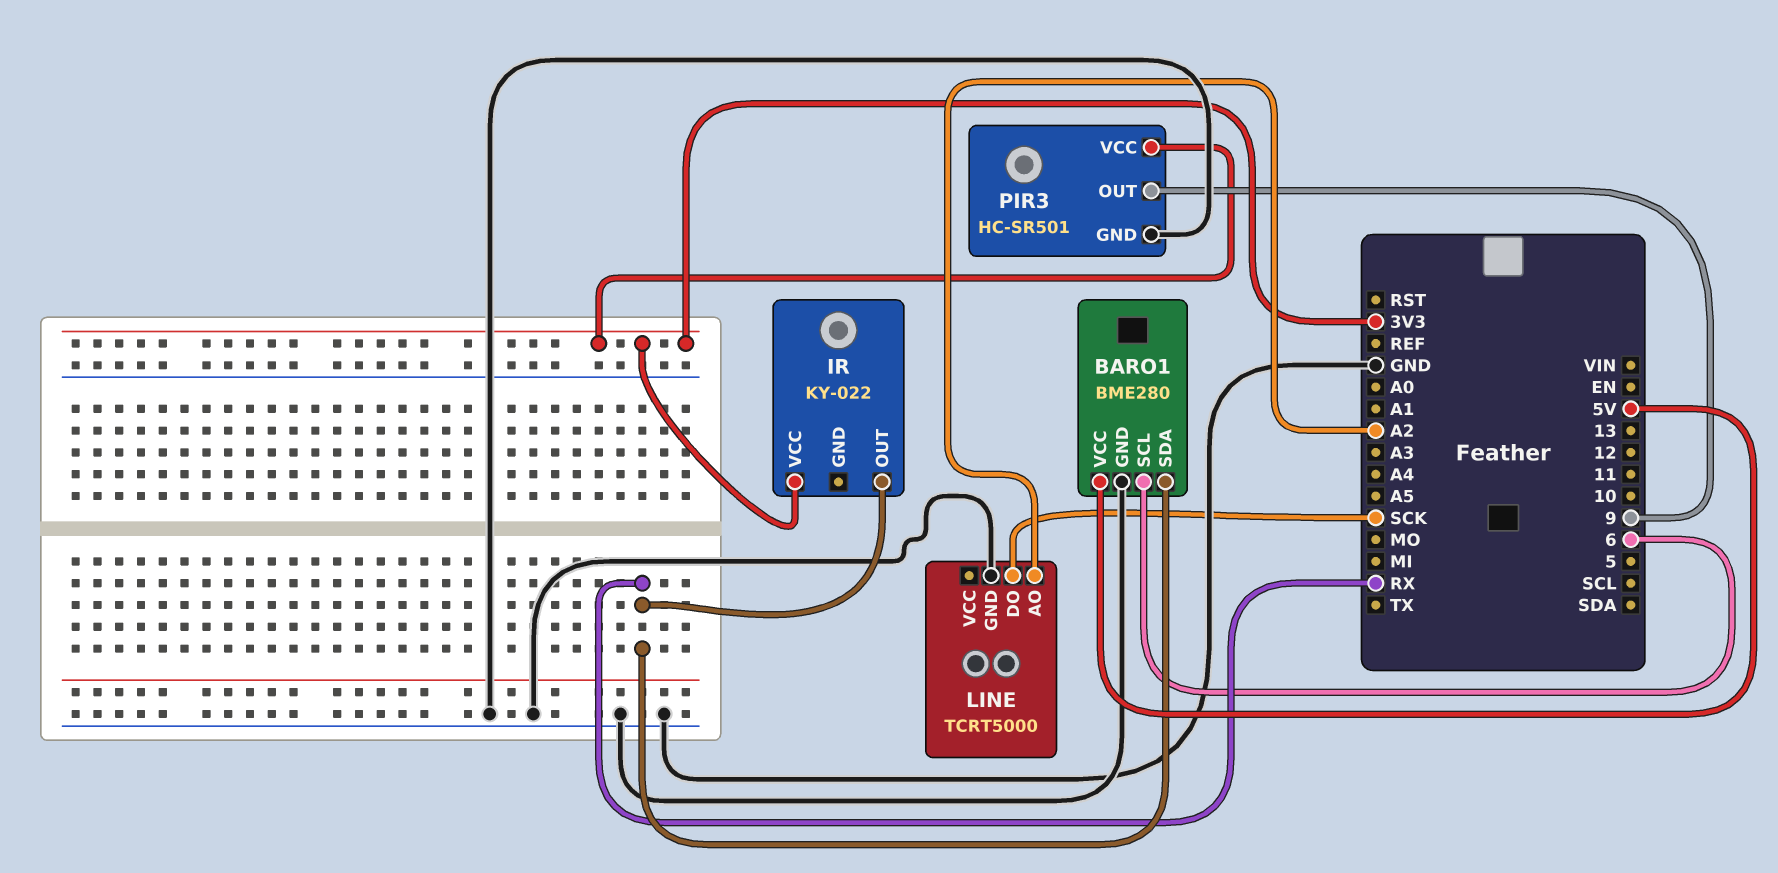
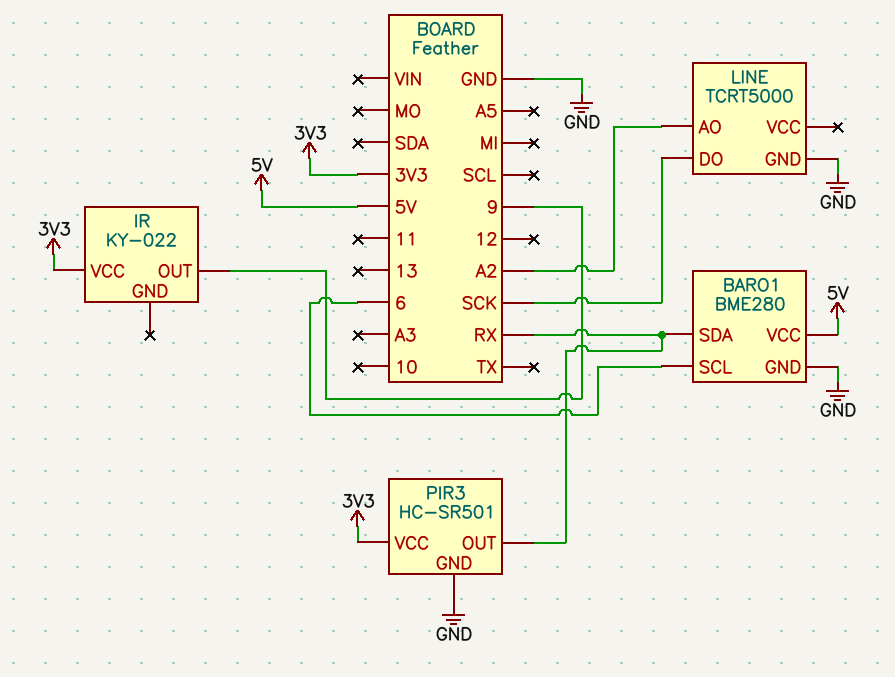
IR pin OUT: RX -> 9
PIR3 pin OUT: 9 -> RX

